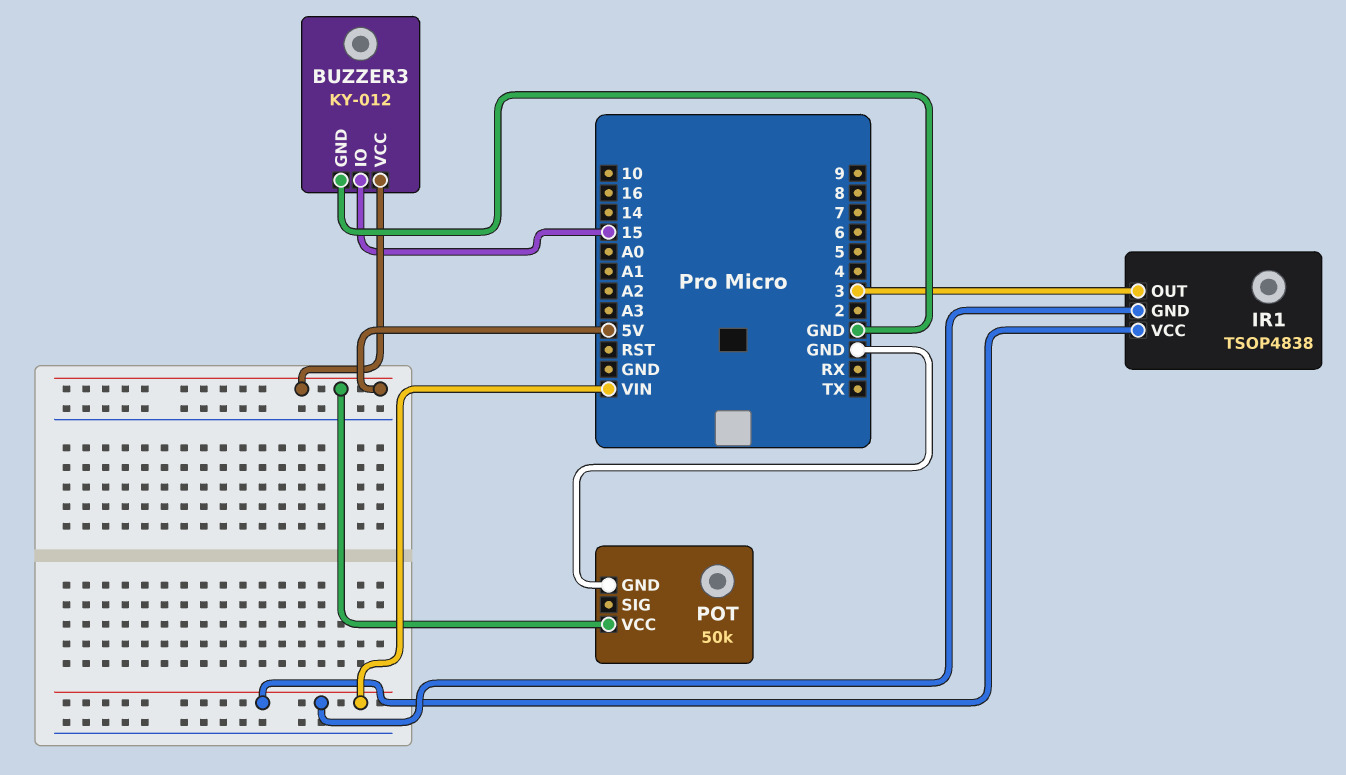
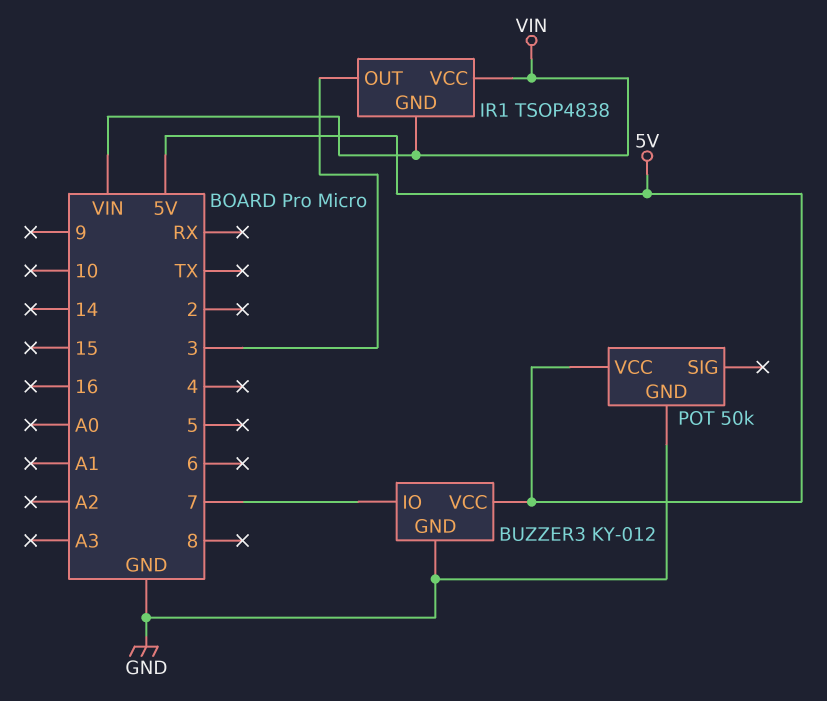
BUZZER3 pin IO: 15 -> 7

